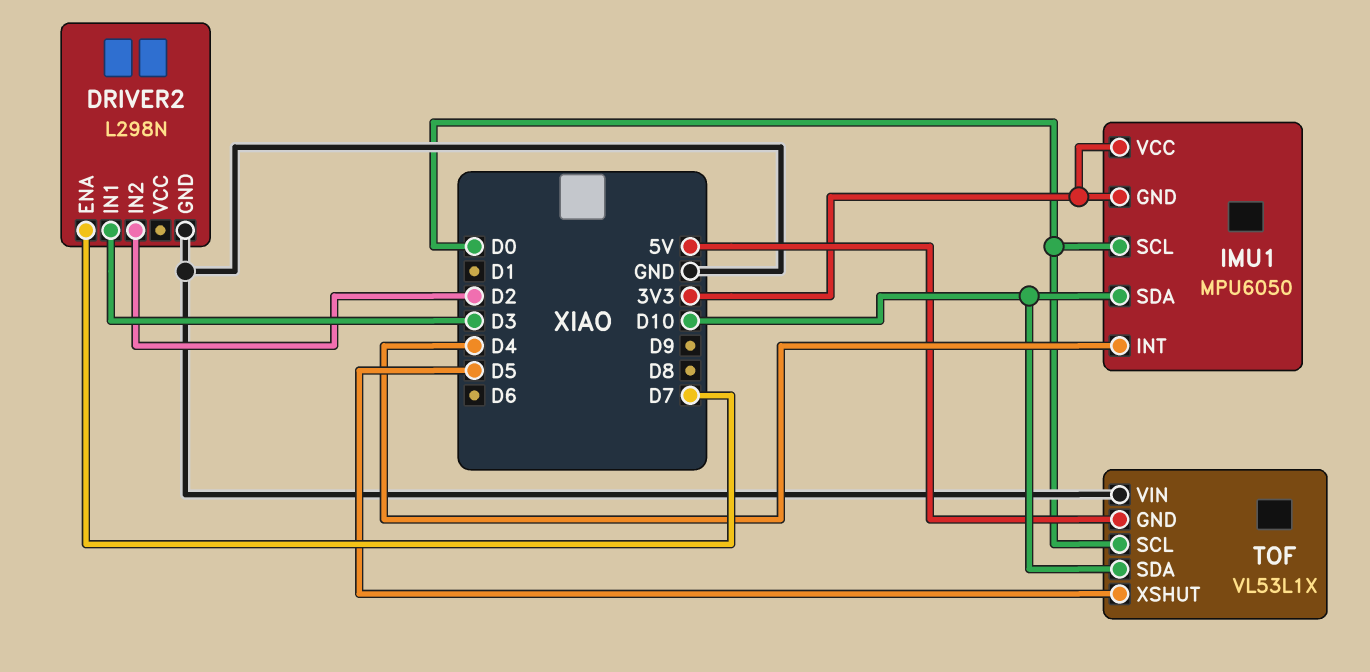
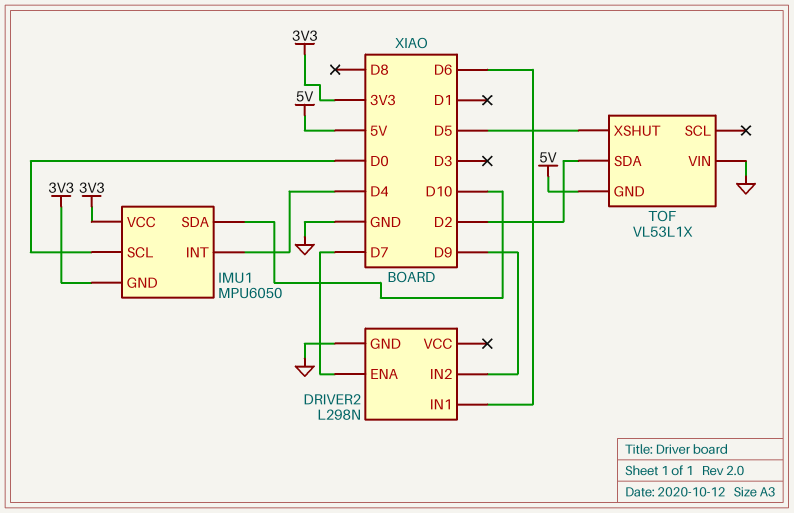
DRIVER2 pin IN1: D3 -> D6
DRIVER2 pin IN2: D2 -> D9
TOF pin SCL: D0 -> none
TOF pin SDA: D10 -> D2

